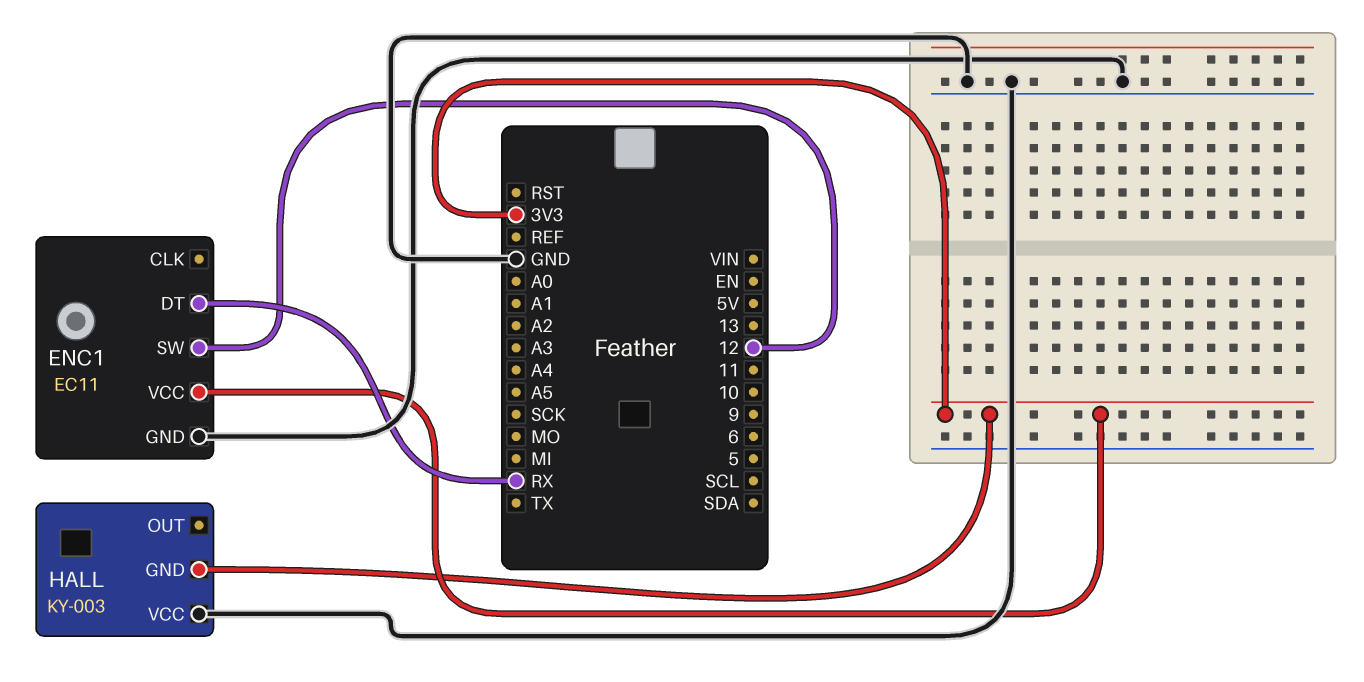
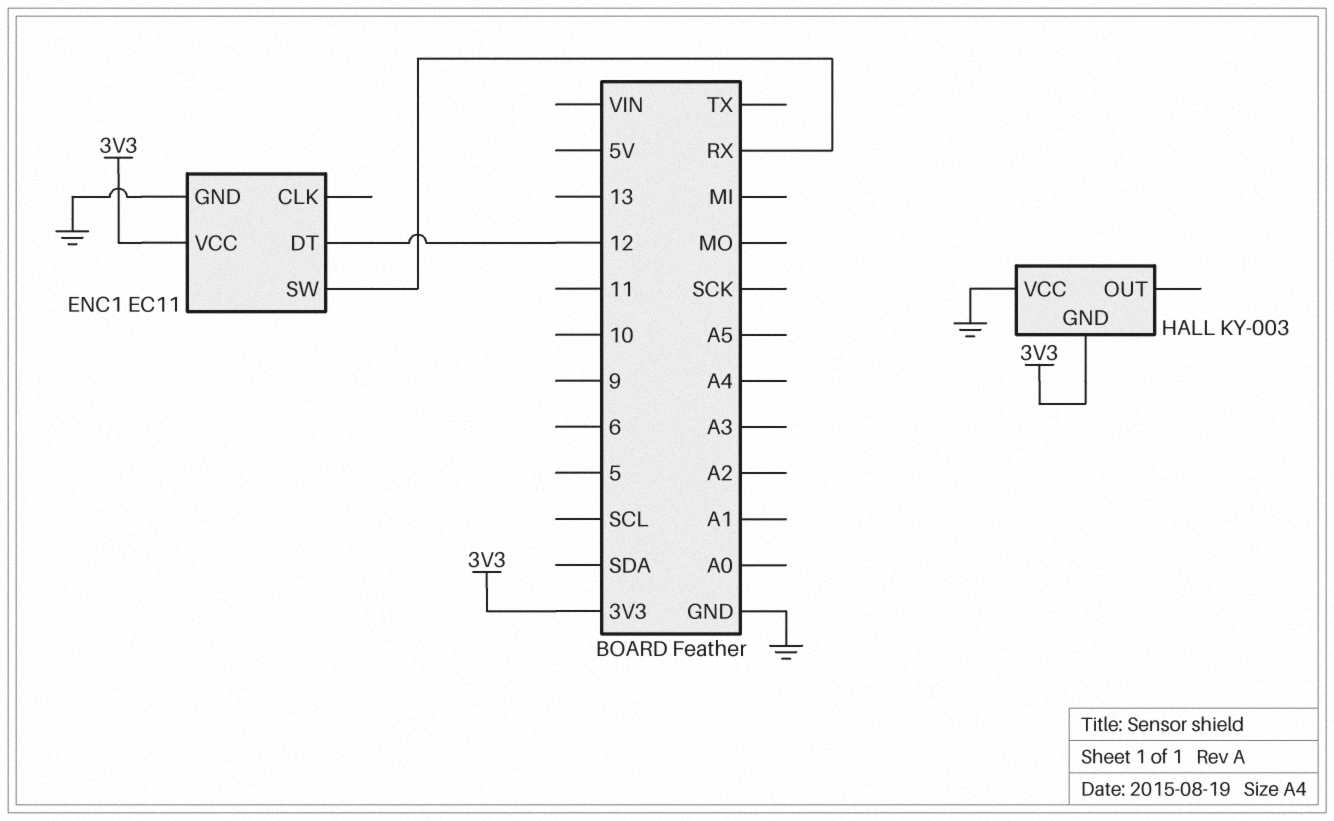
ENC1 pin DT: RX -> 12
ENC1 pin SW: 12 -> RX

